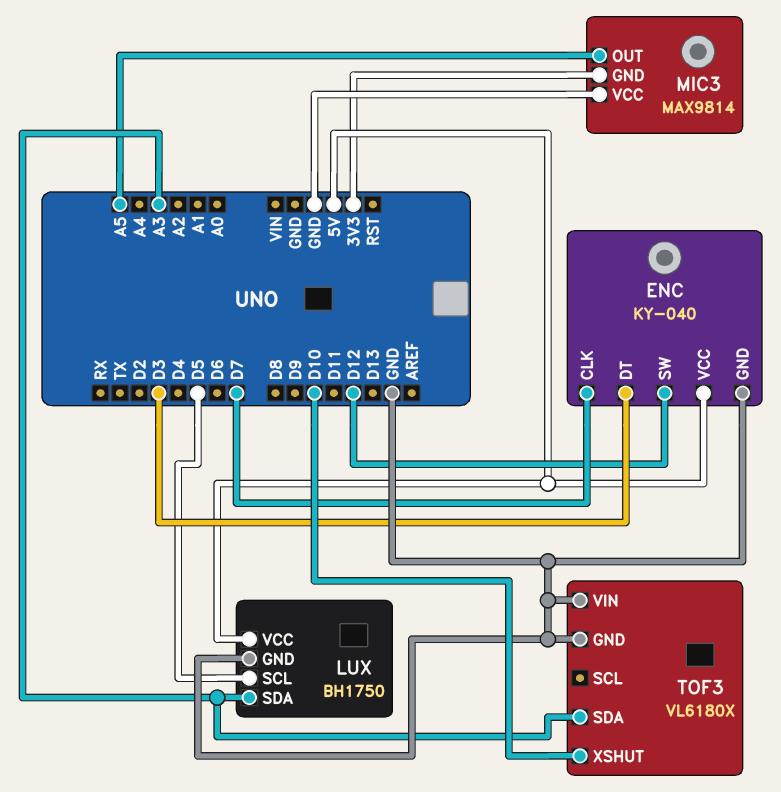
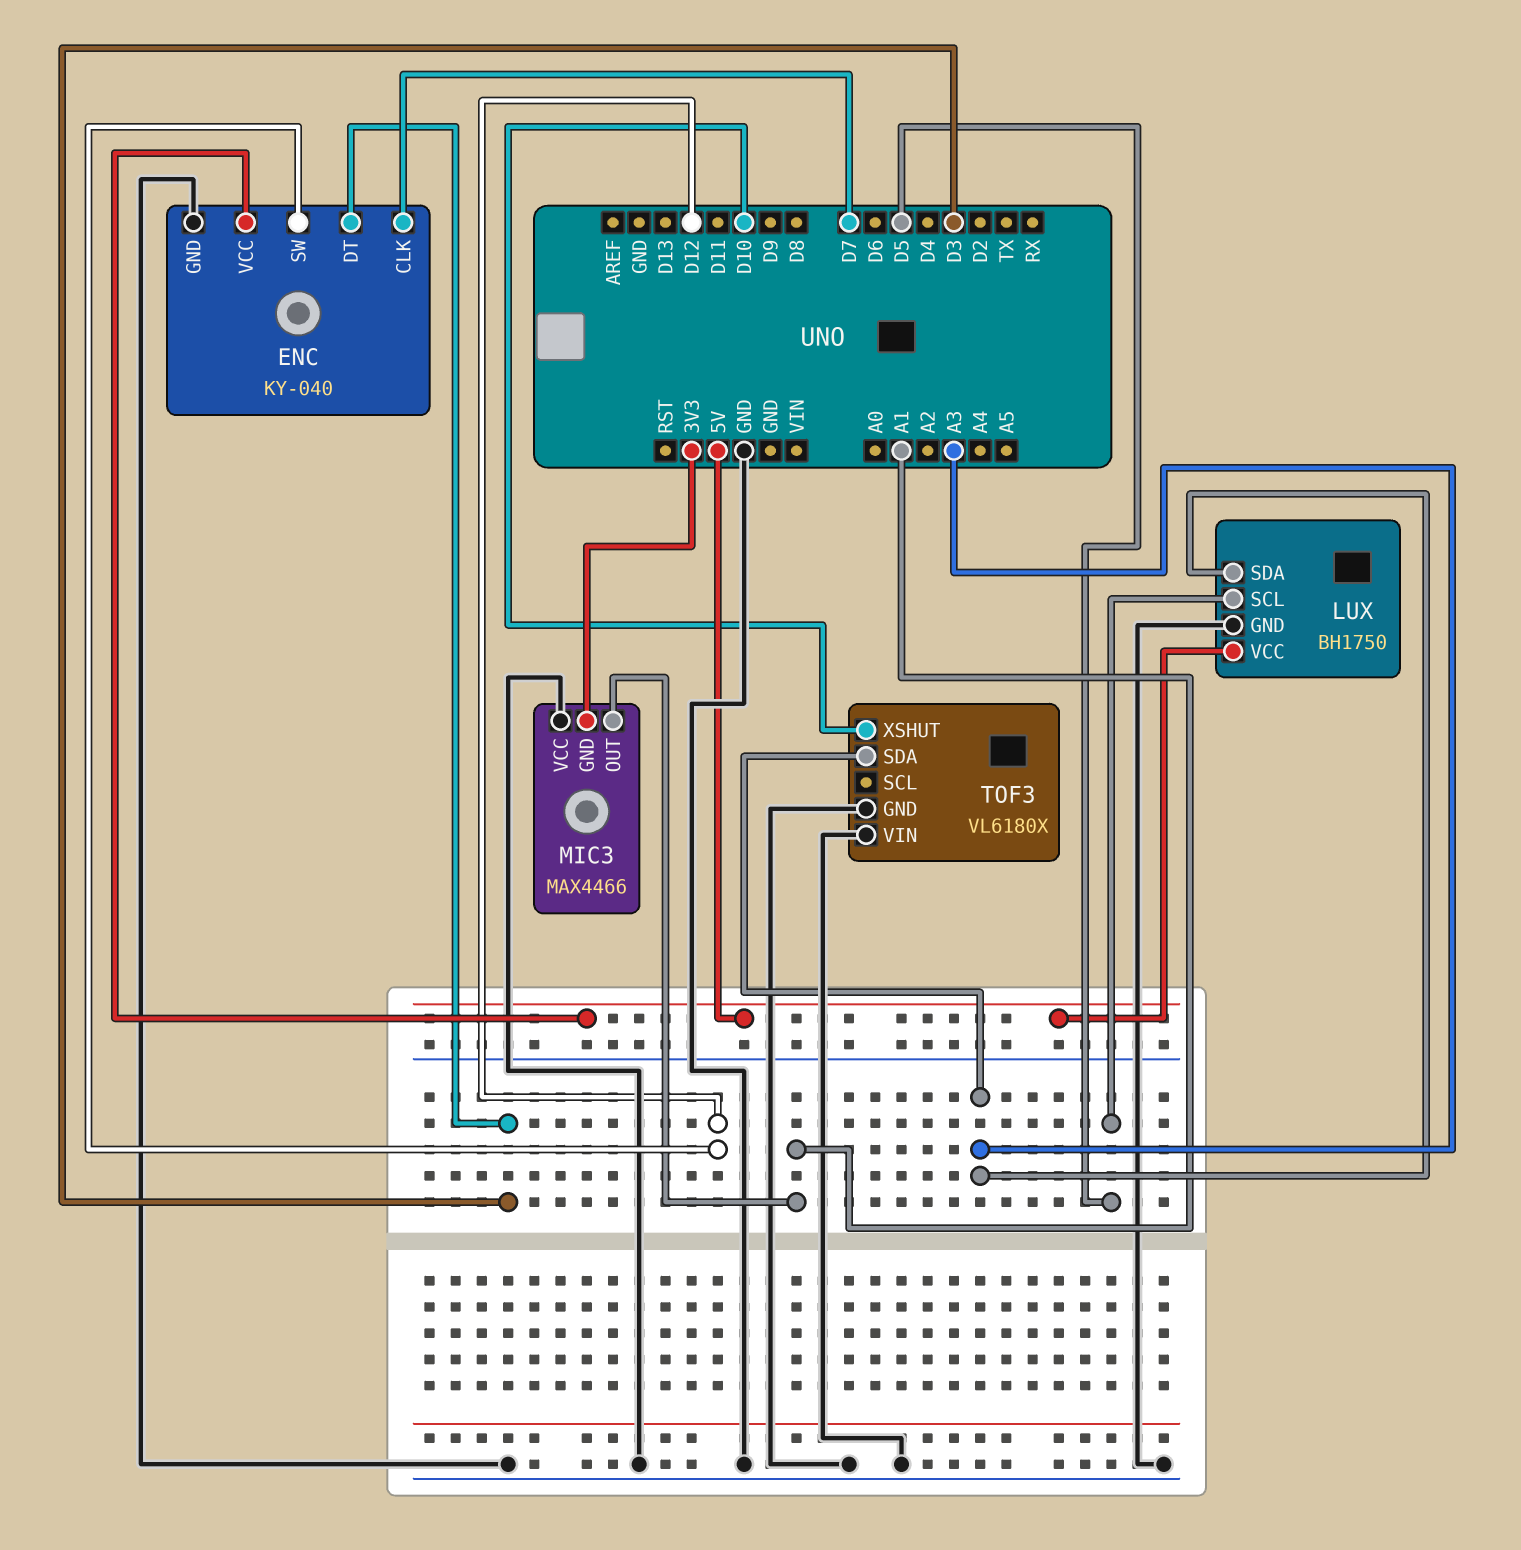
MIC3: MAX9814 -> MAX4466
MIC3 pin OUT: A5 -> A1

